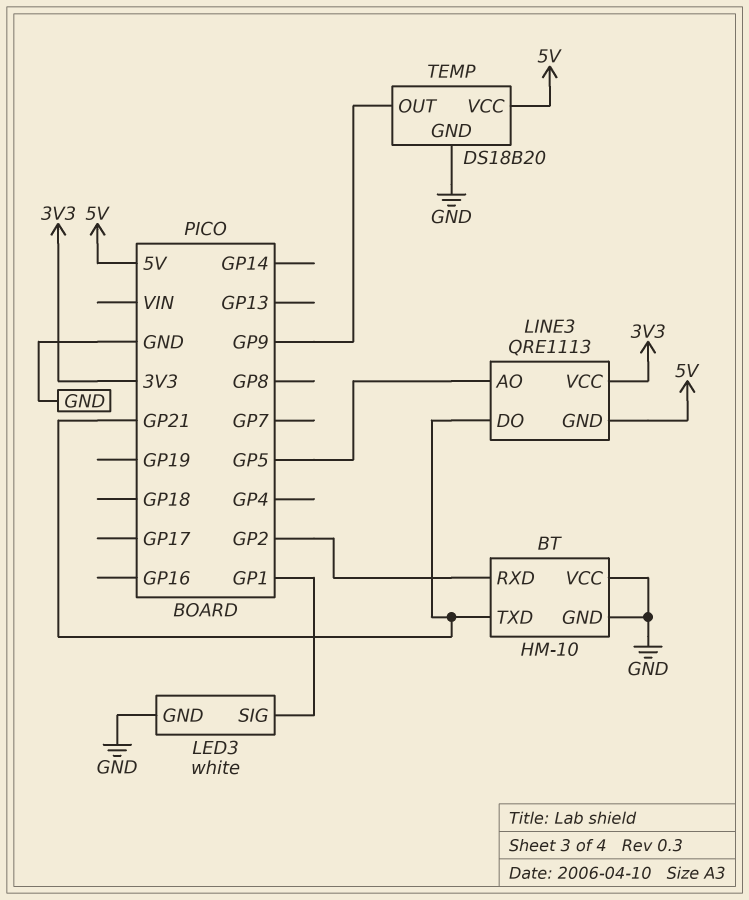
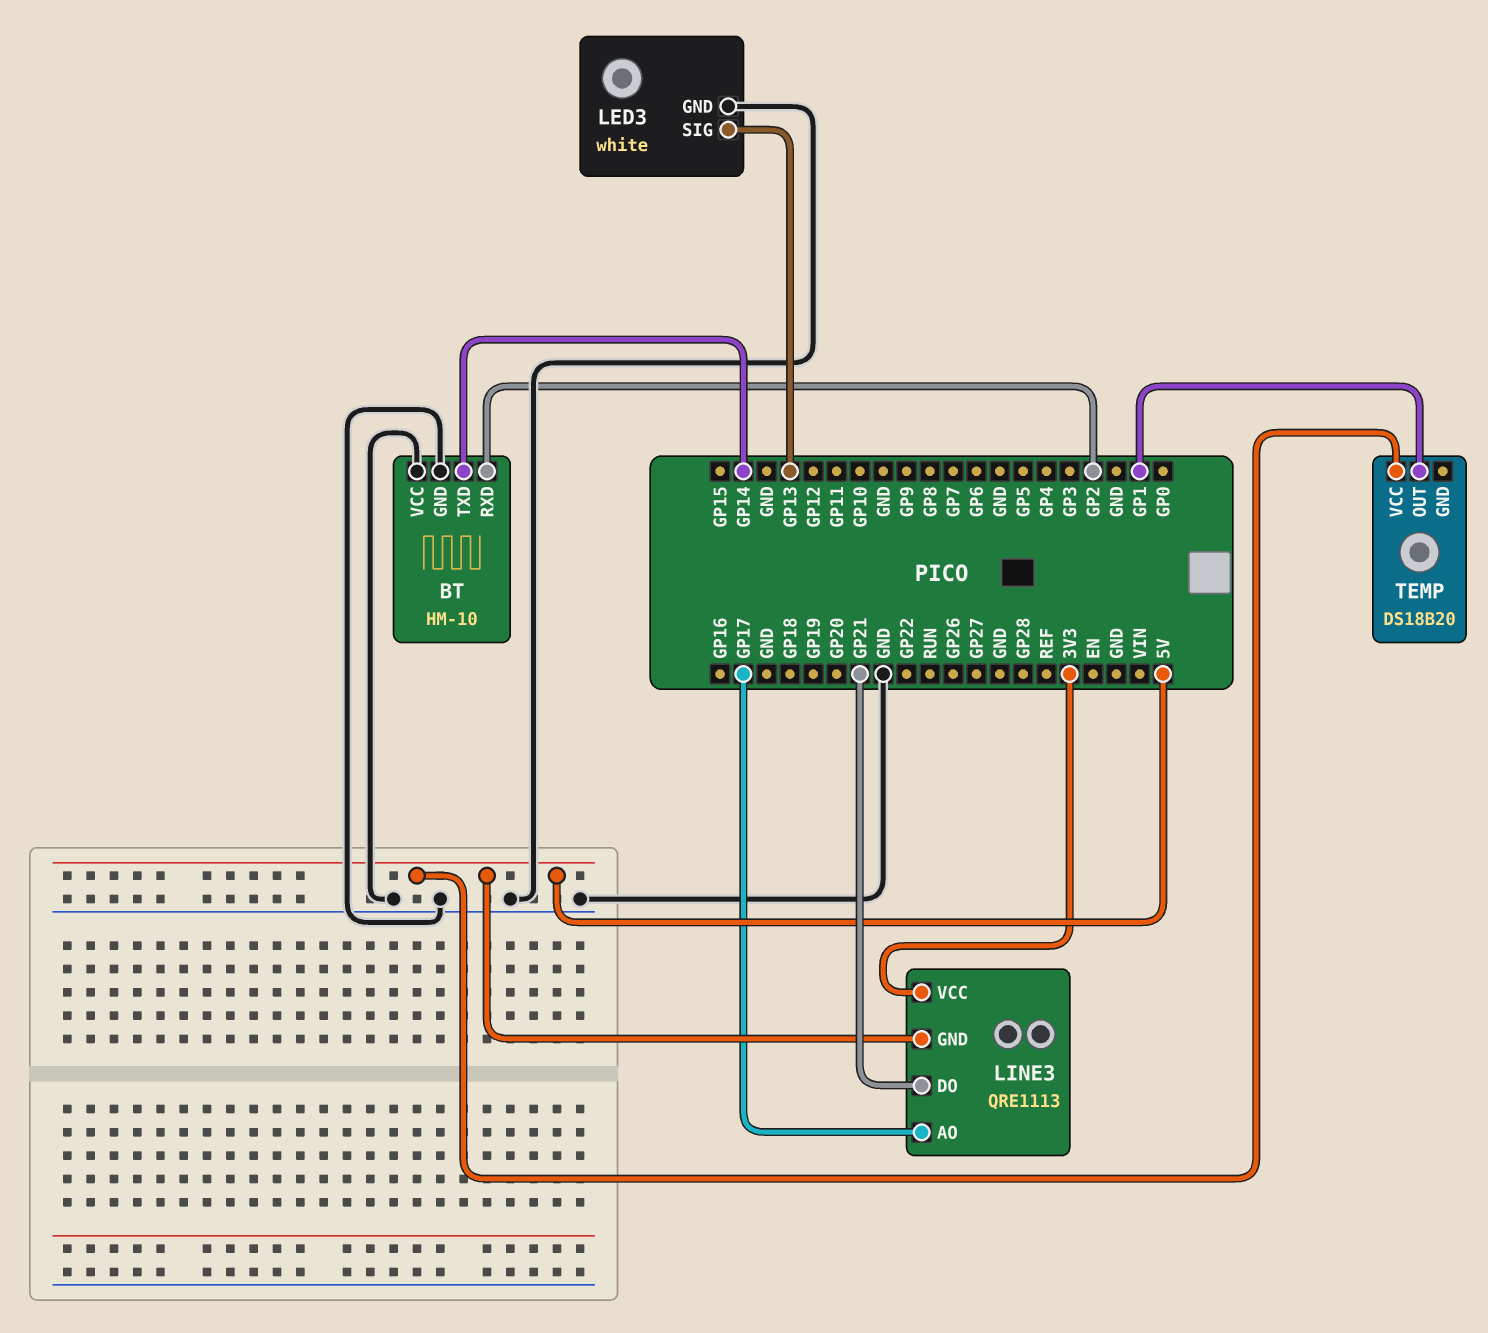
BT pin TXD: GP21 -> GP14
LED3 pin SIG: GP1 -> GP13
LINE3 pin AO: GP5 -> GP17
TEMP pin GND: GND -> none
TEMP pin OUT: GP9 -> GP1

